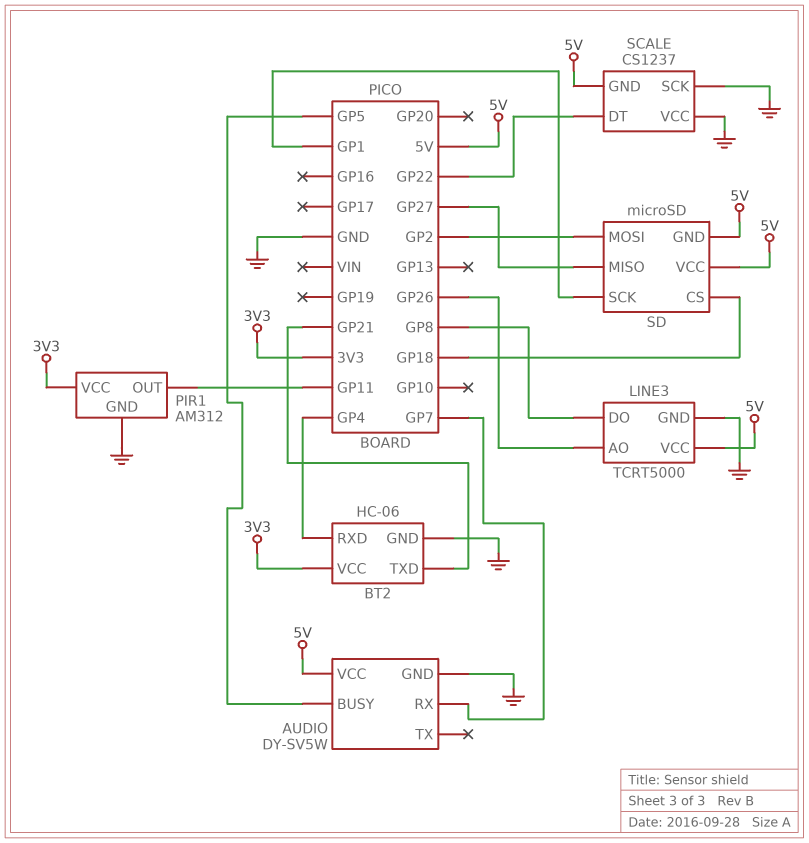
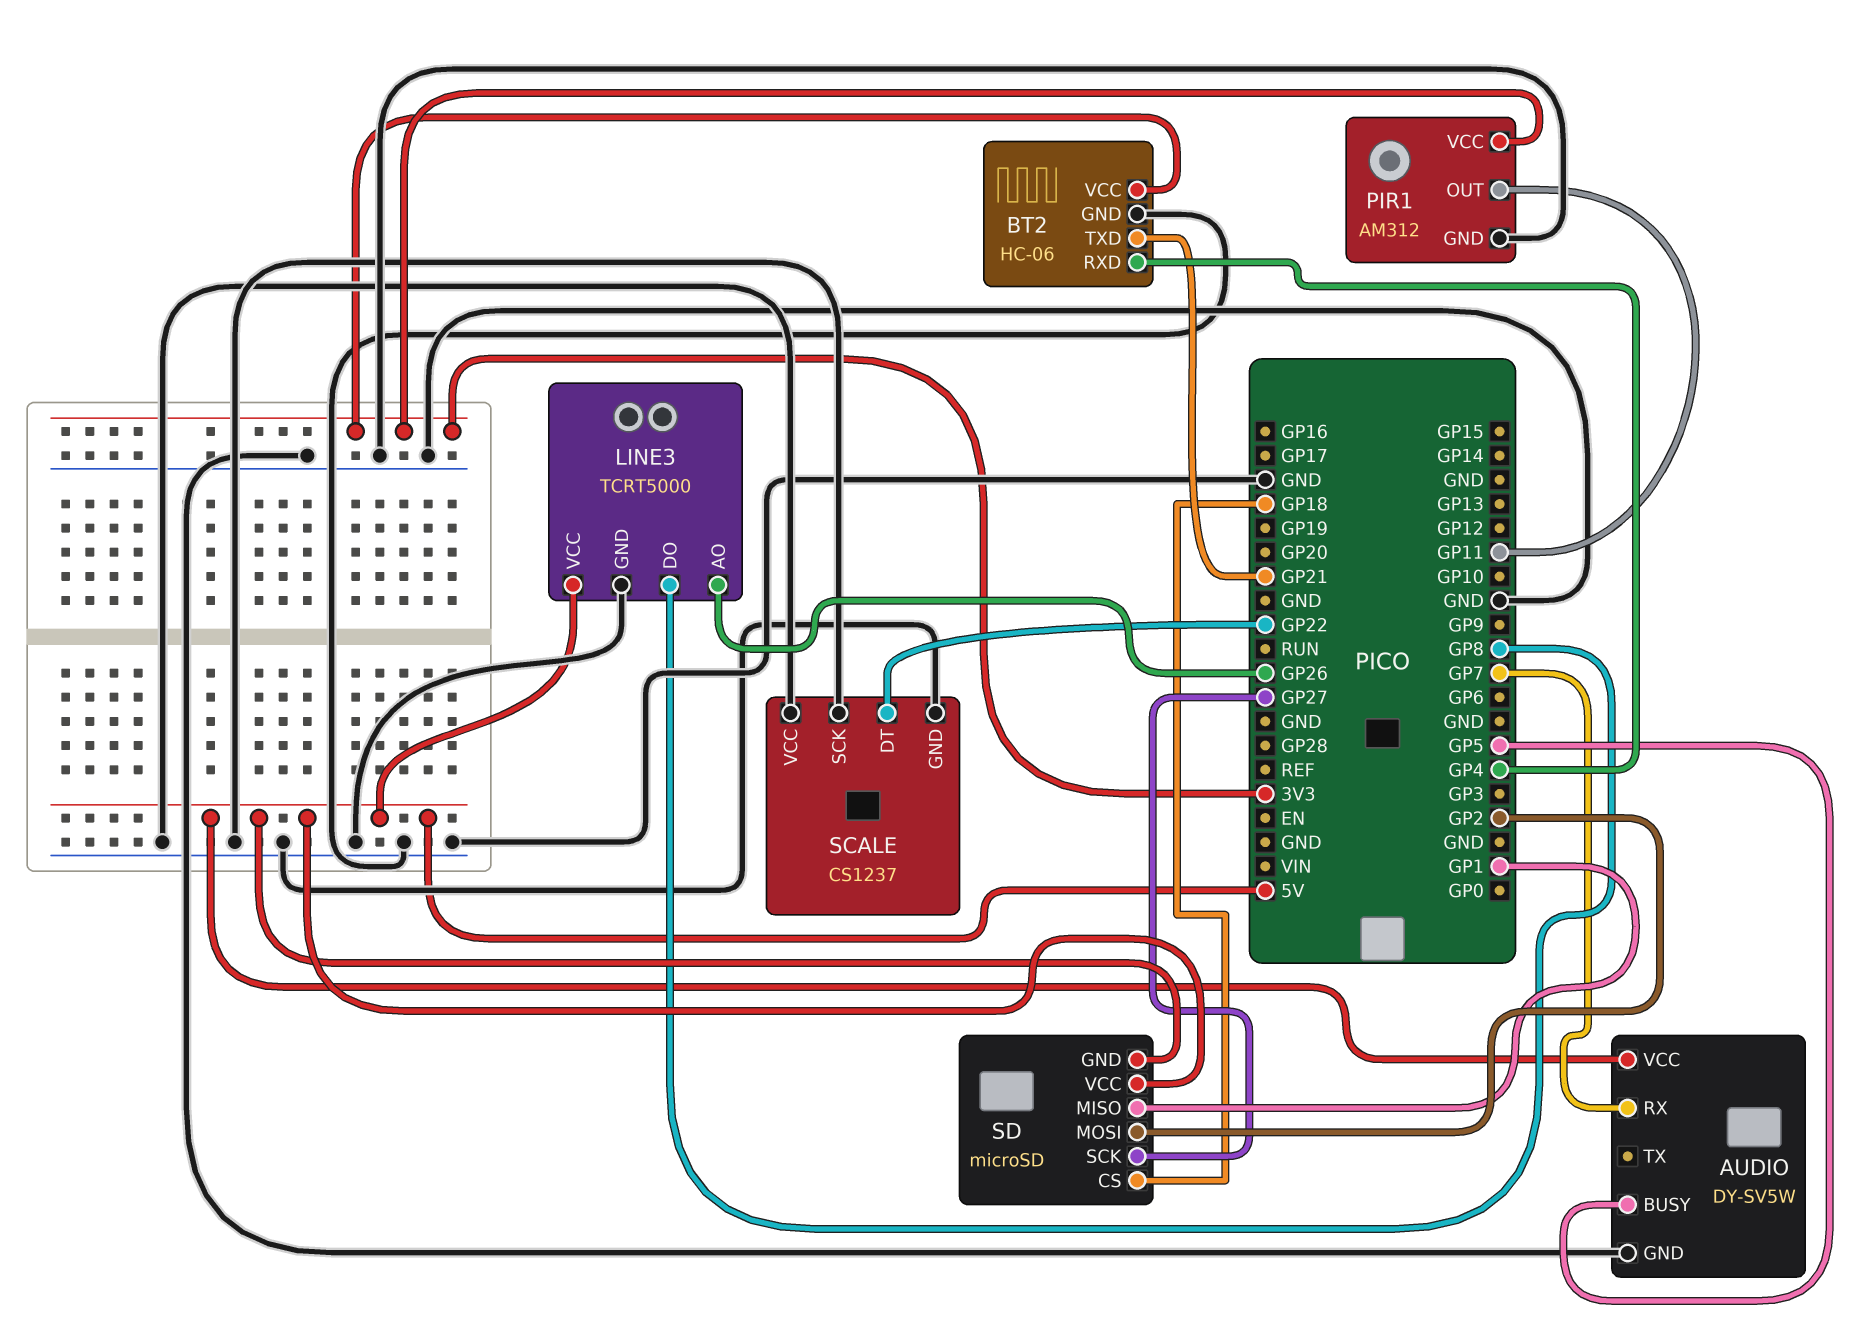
SCALE pin GND: 5V -> GND
SD pin MISO: GP27 -> GP1
SD pin SCK: GP1 -> GP27

